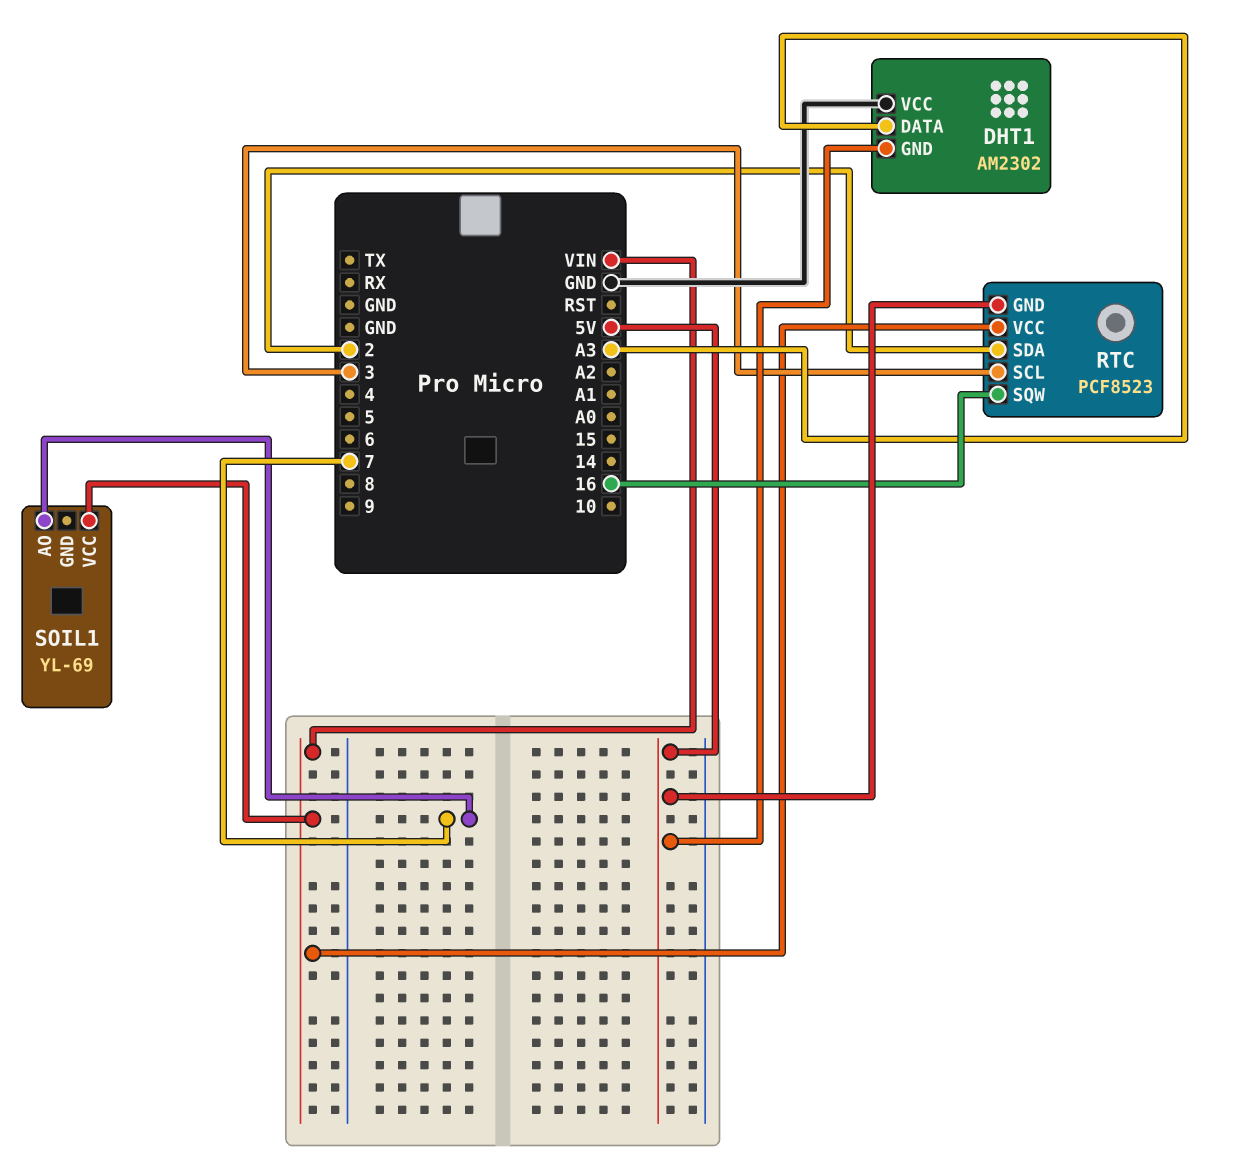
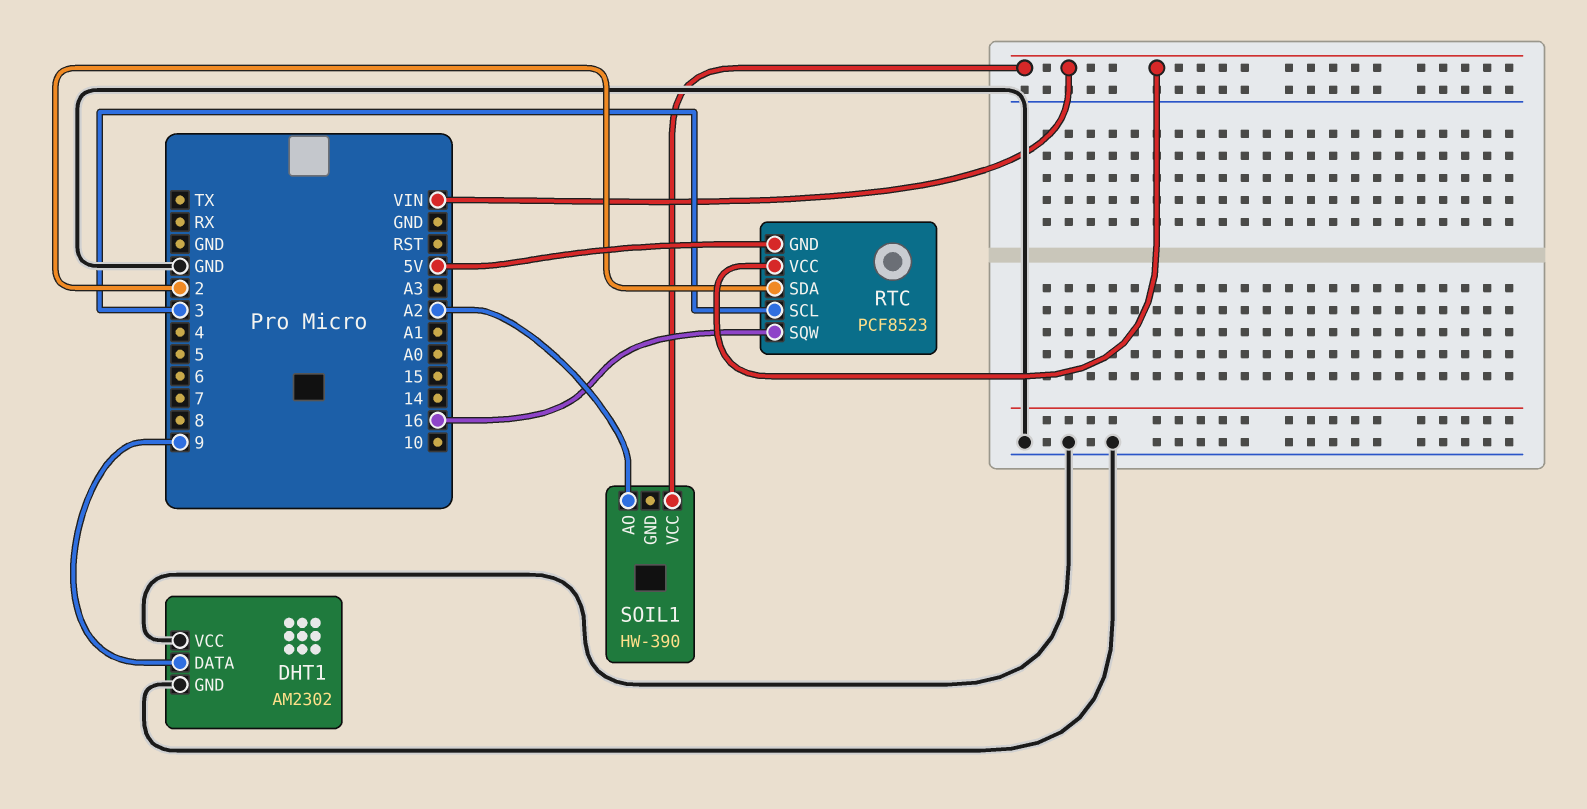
DHT1 pin DATA: A3 -> 9
DHT1 pin GND: 5V -> GND
SOIL1: YL-69 -> HW-390
SOIL1 pin AO: 7 -> A2

